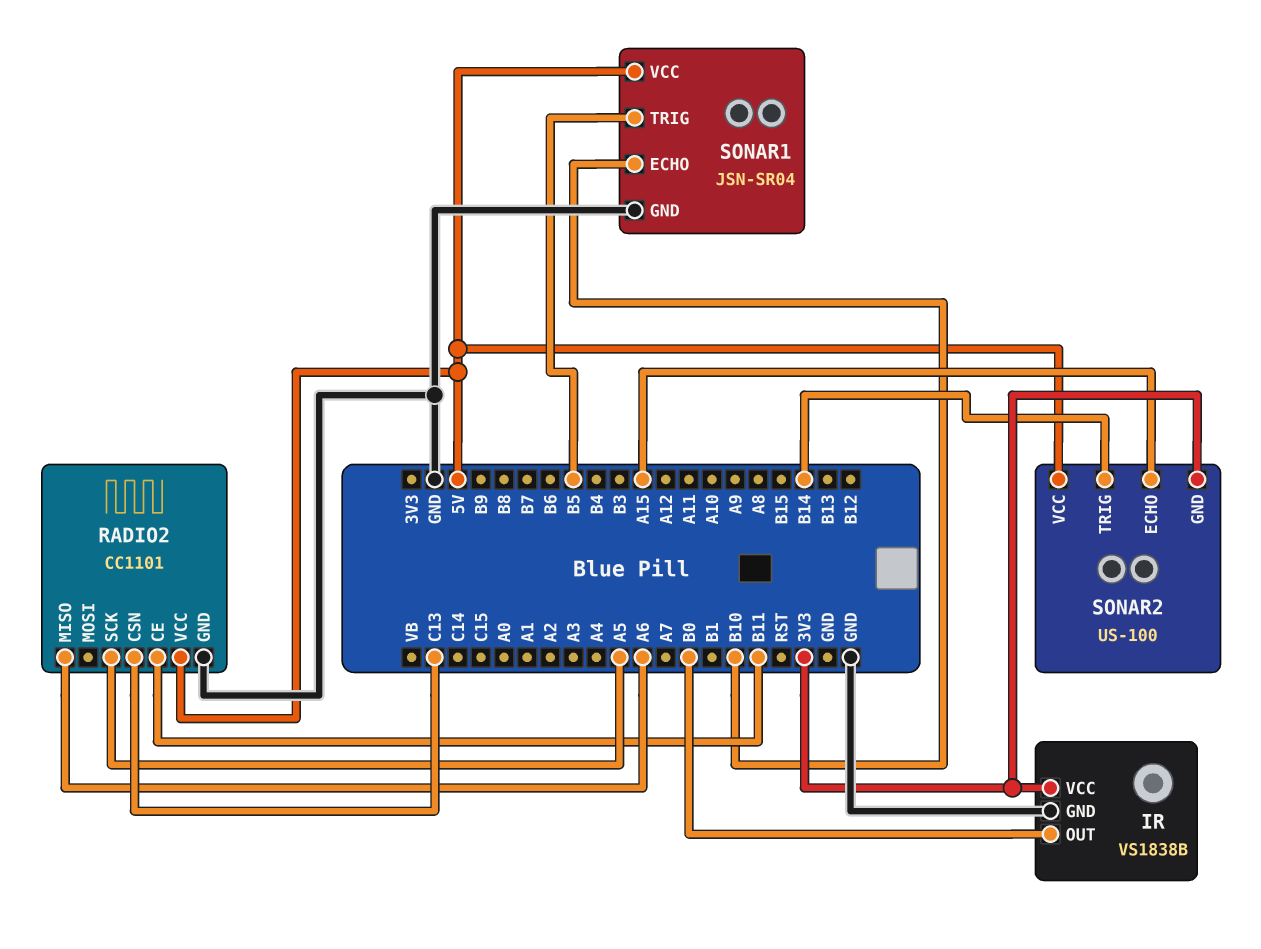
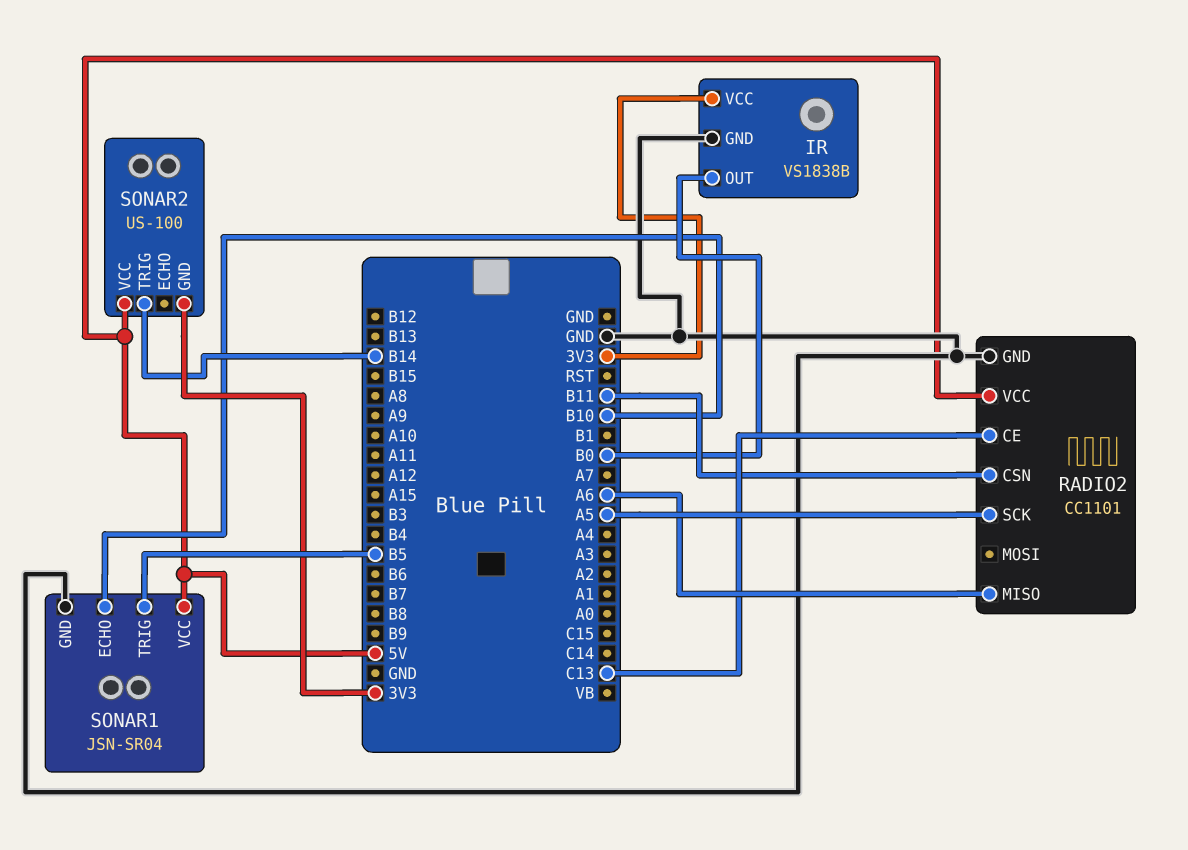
RADIO2 pin CE: B11 -> C13
RADIO2 pin CSN: C13 -> B11
SONAR2 pin ECHO: A15 -> none

